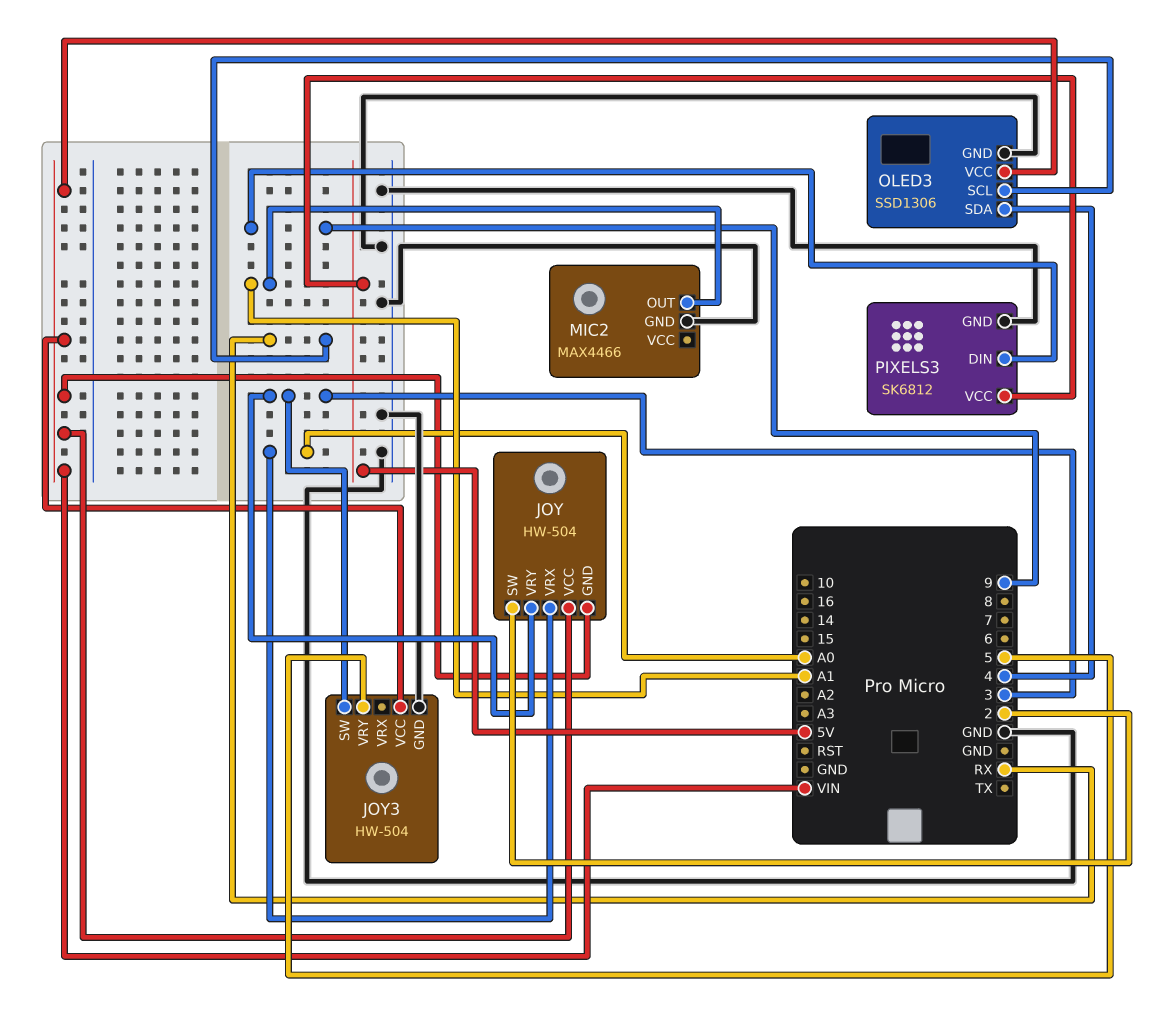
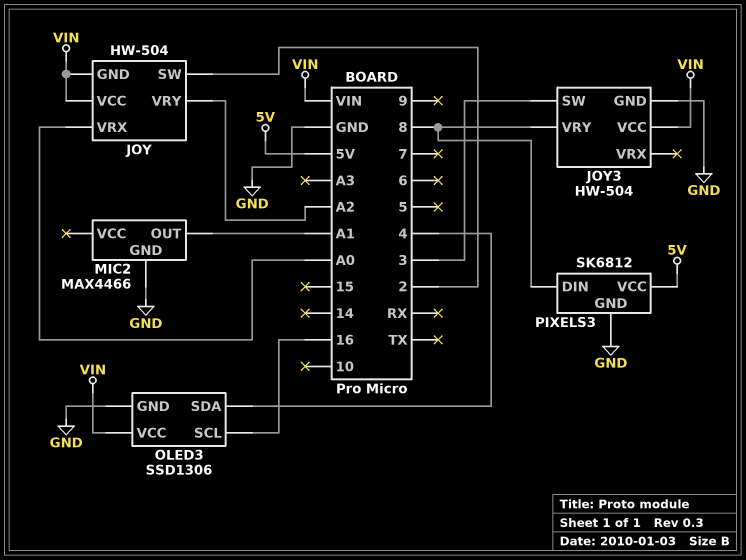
JOY pin VRY: 3 -> A2
JOY3 pin VRY: 5 -> 8
OLED3 pin SCL: RX -> 16
PIXELS3 pin DIN: 9 -> 8

